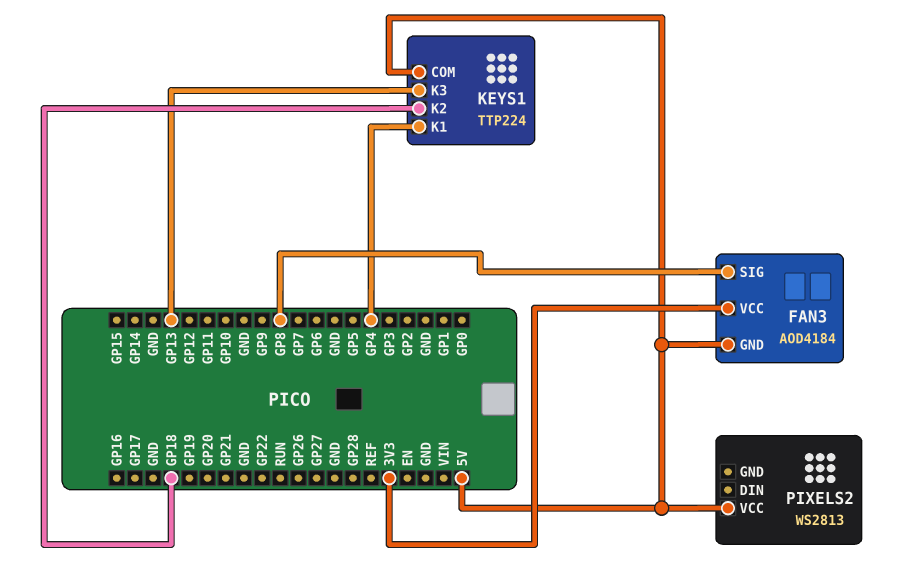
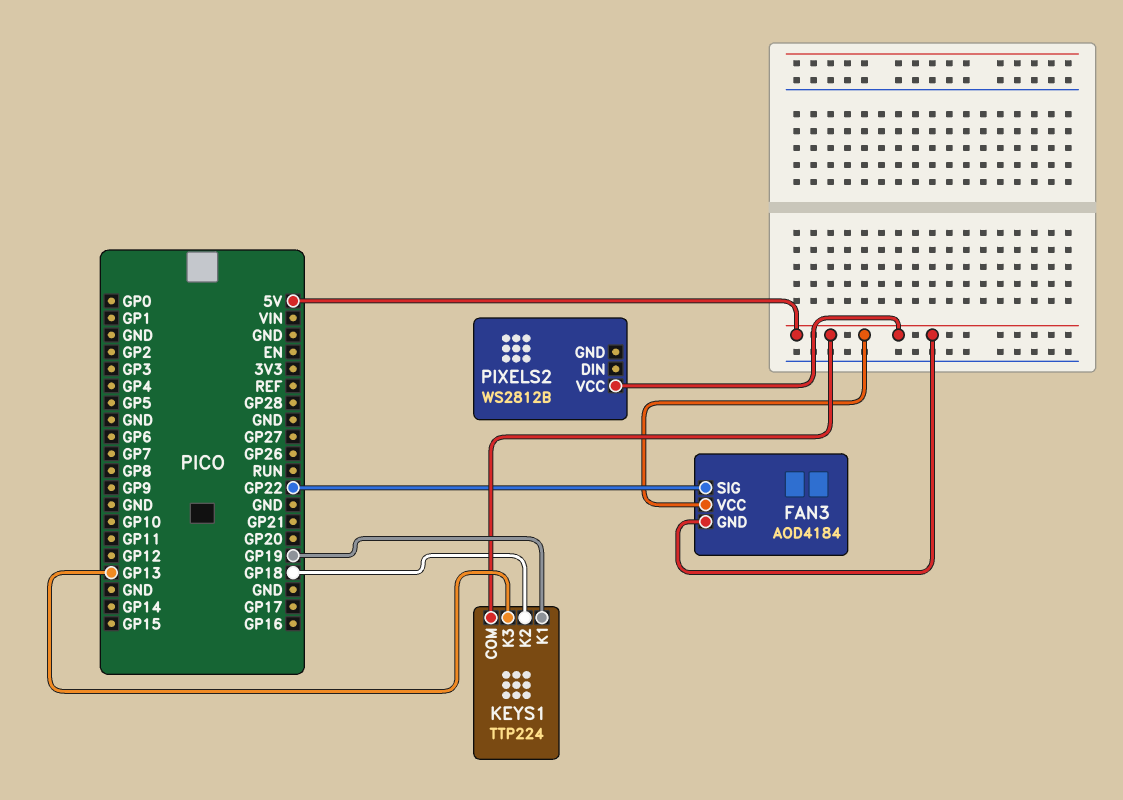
FAN3 pin SIG: GP8 -> GP22
FAN3 pin VCC: 3V3 -> 5V
KEYS1 pin K1: GP4 -> GP19
PIXELS2: WS2813 -> WS2812B

